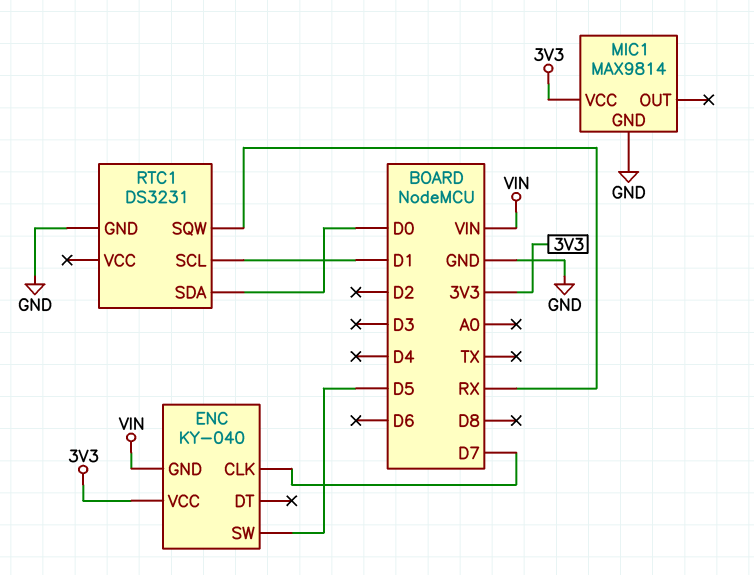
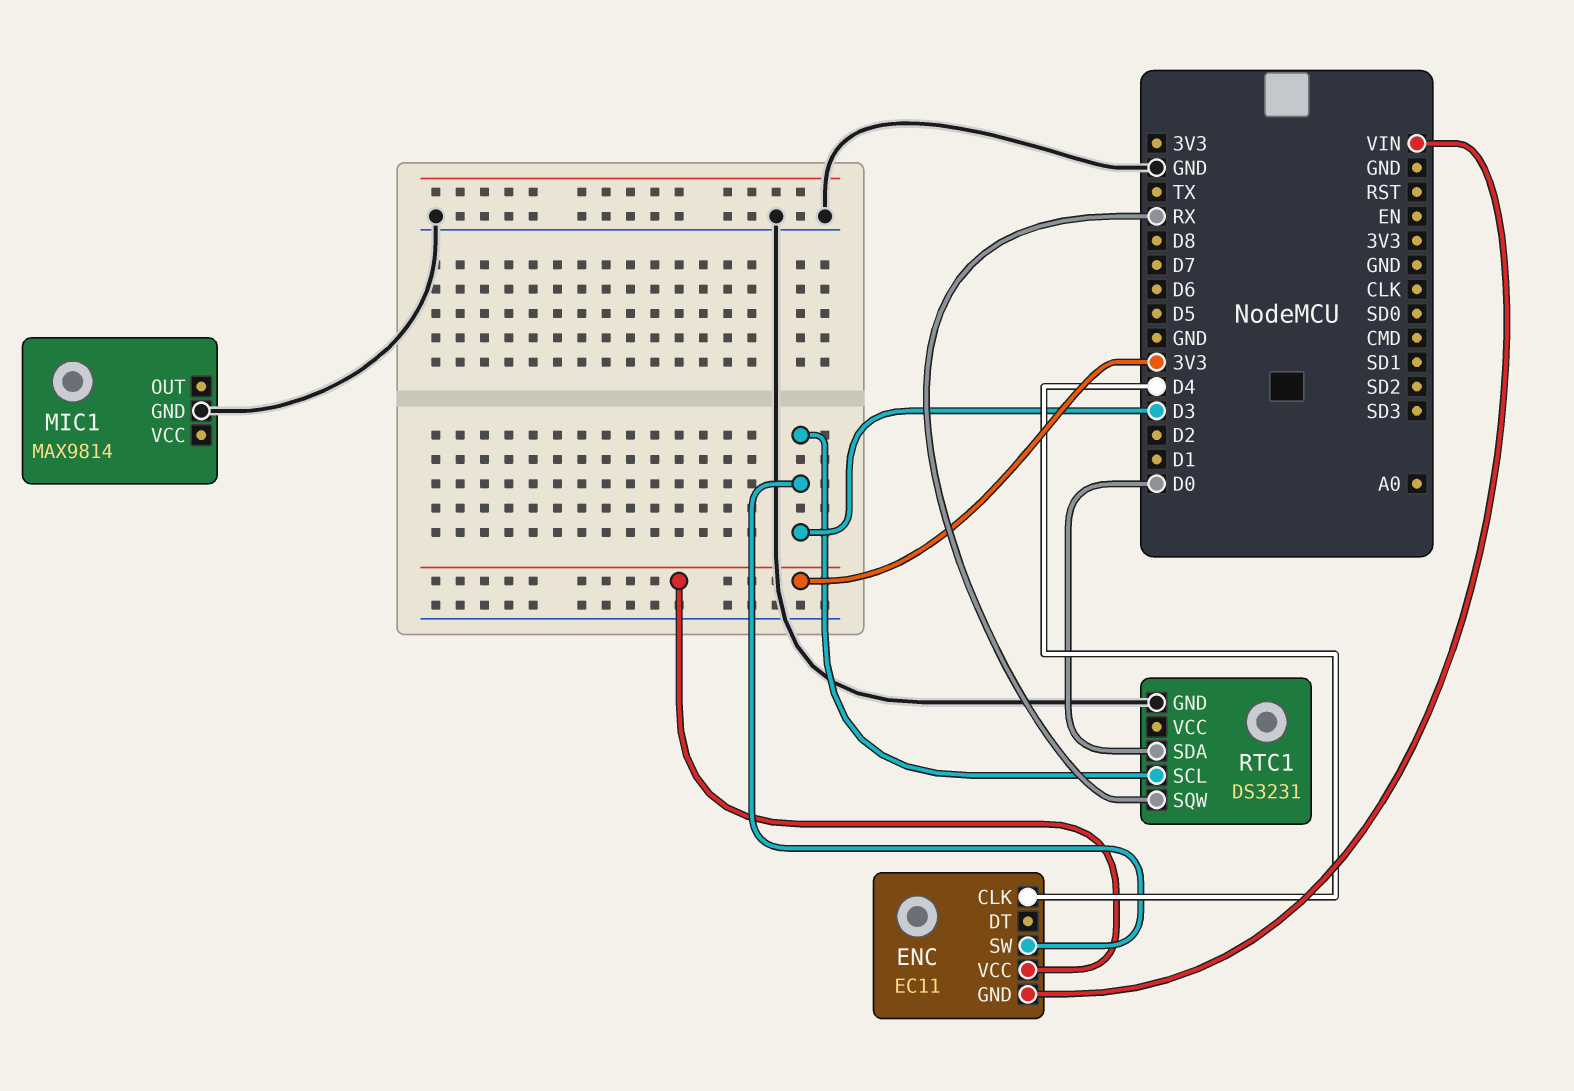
ENC: KY-040 -> EC11
ENC pin CLK: D7 -> D4
ENC pin SW: D5 -> D3
MIC1 pin VCC: 3V3 -> none
RTC1 pin SCL: D1 -> D3

